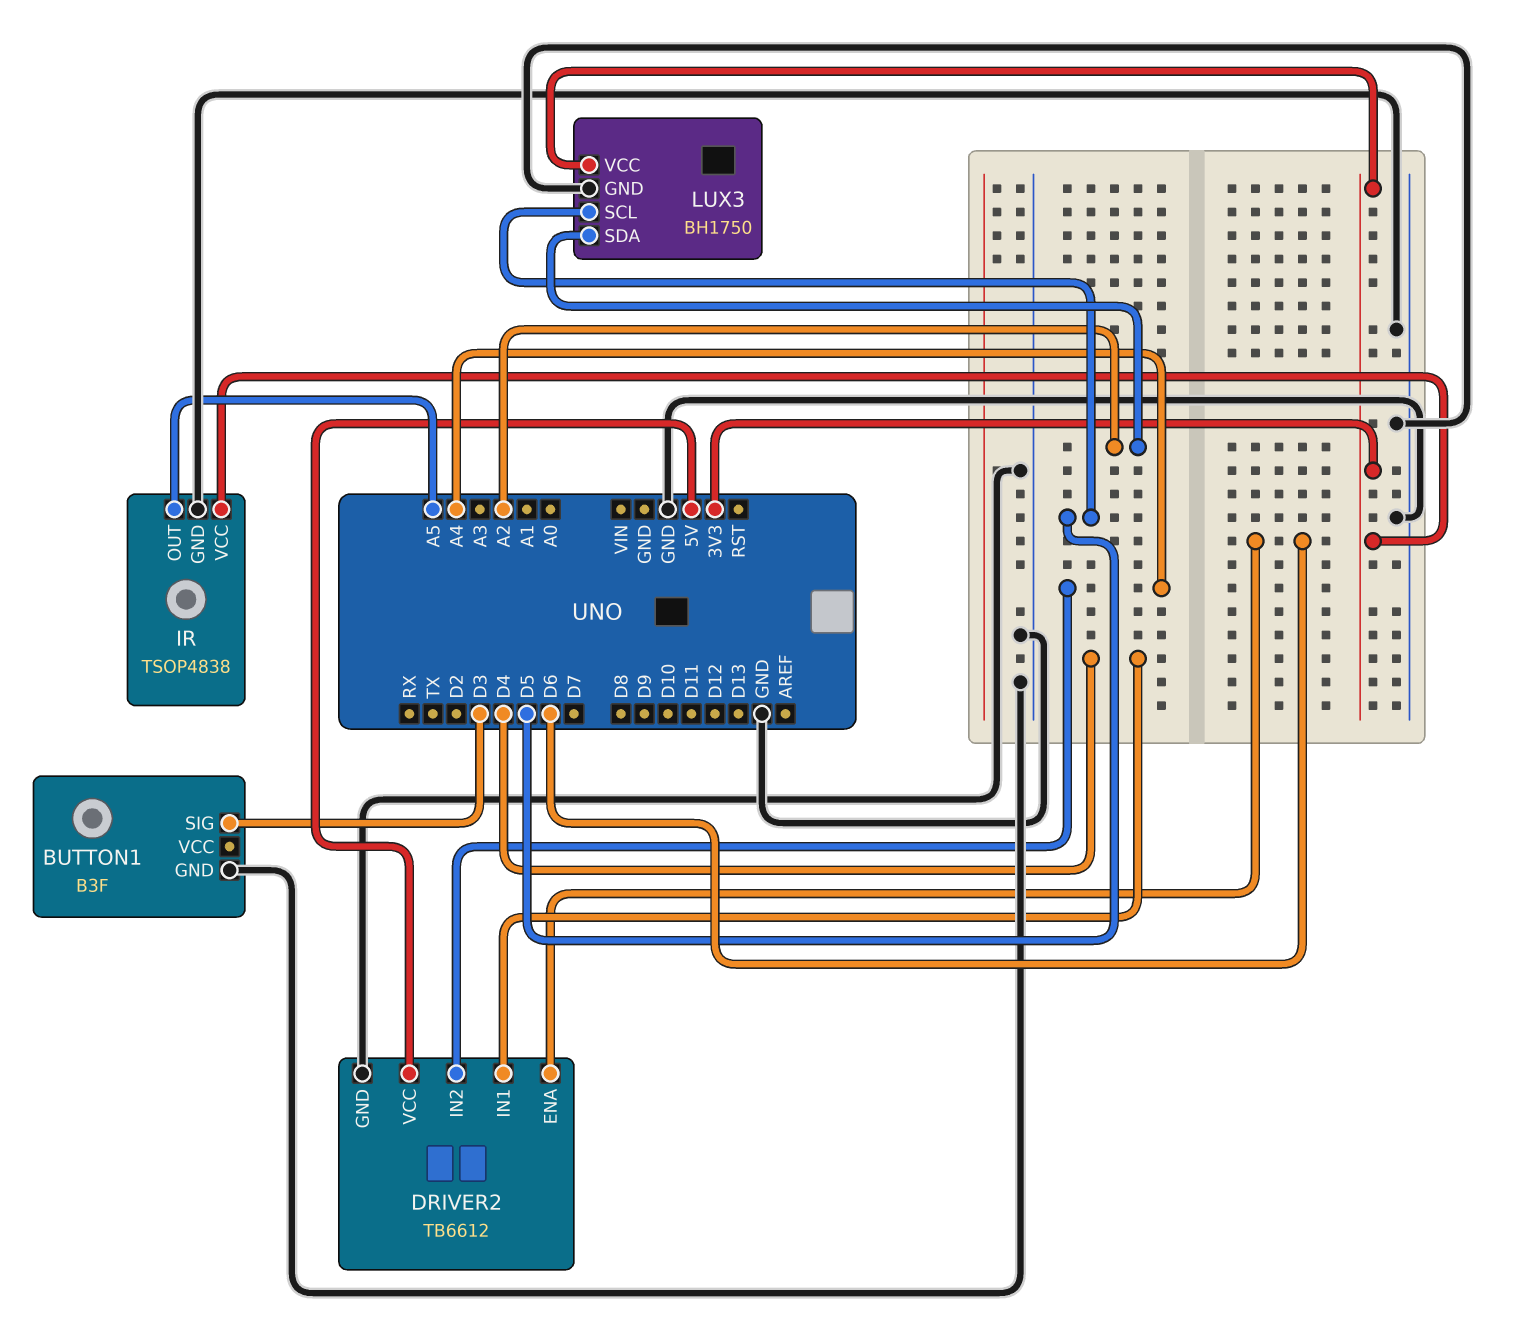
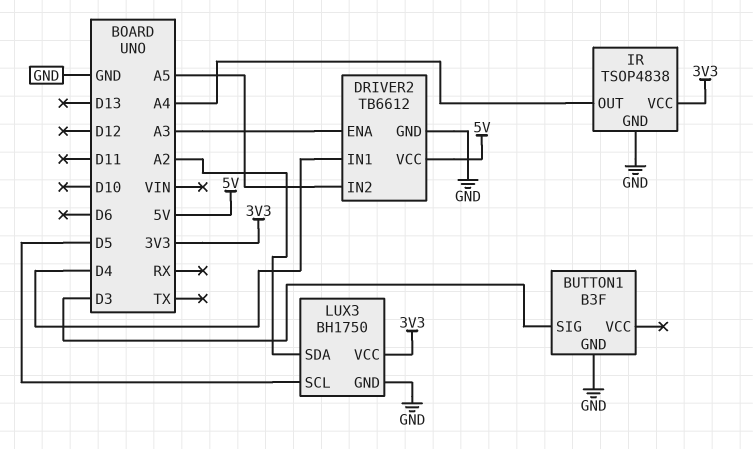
DRIVER2 pin ENA: D6 -> A3
DRIVER2 pin IN2: A4 -> A5
IR pin OUT: A5 -> A4

